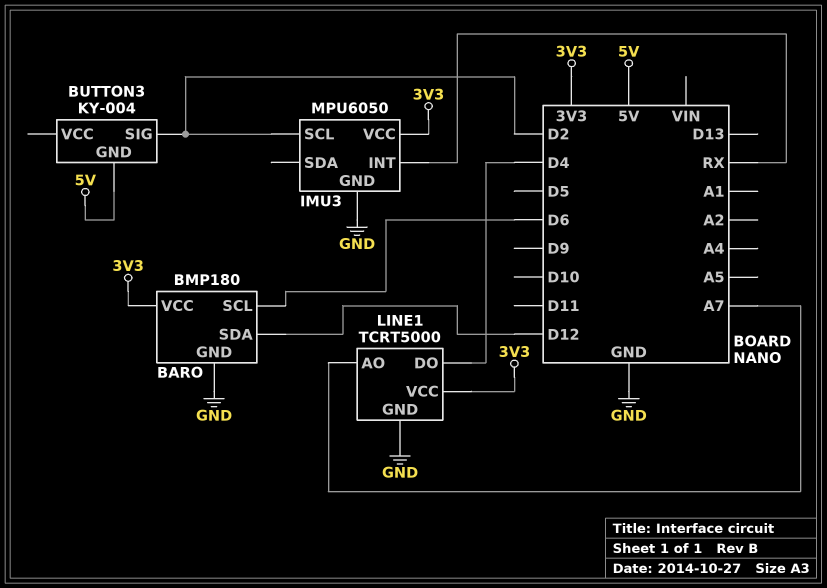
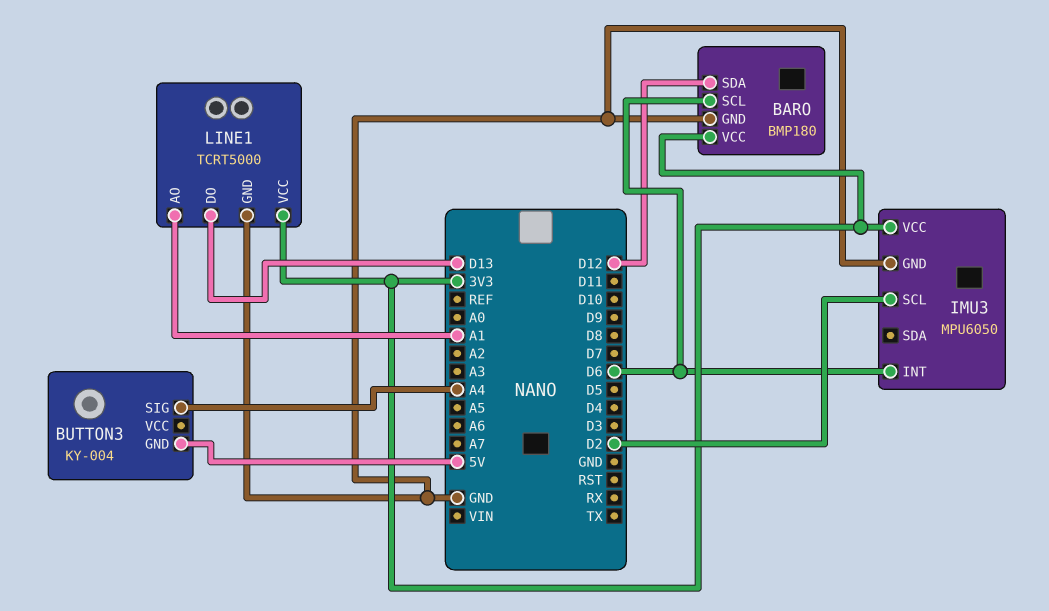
BUTTON3 pin SIG: D2 -> A4
IMU3 pin INT: RX -> D6
LINE1 pin AO: A7 -> A1
LINE1 pin DO: D4 -> D13

